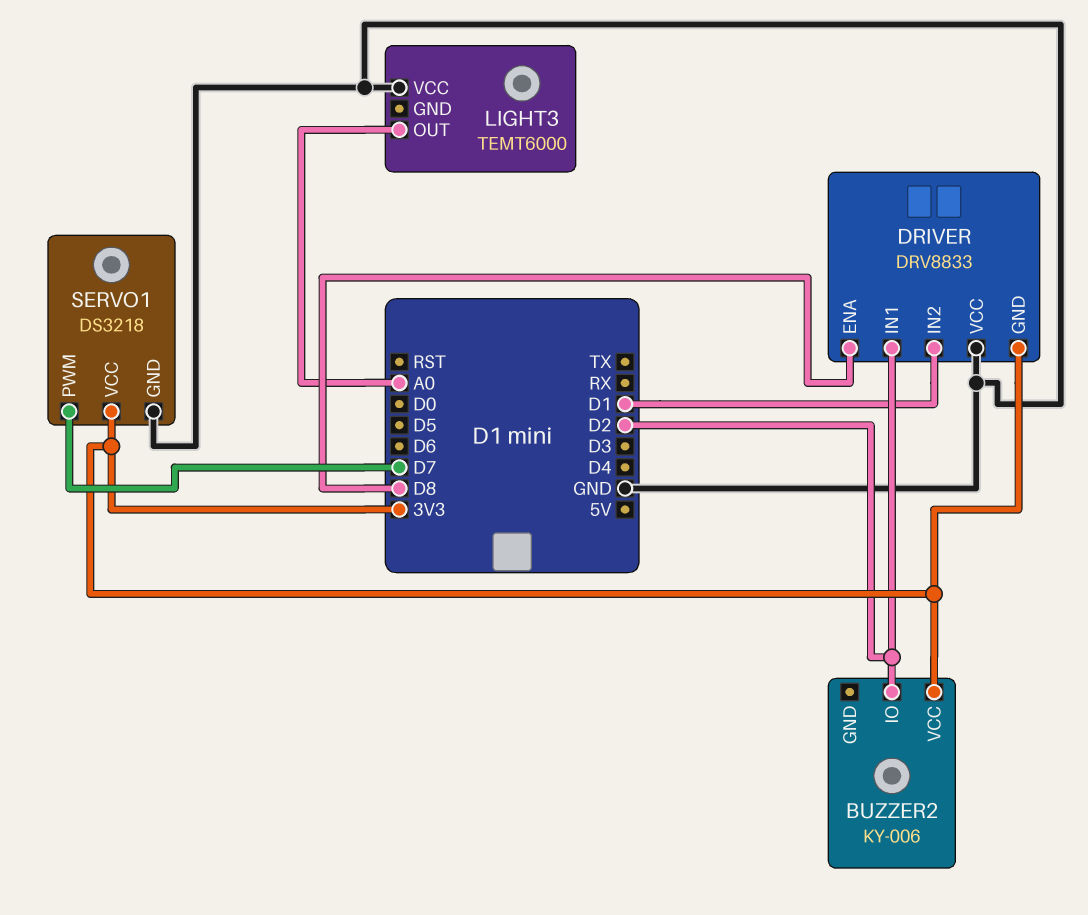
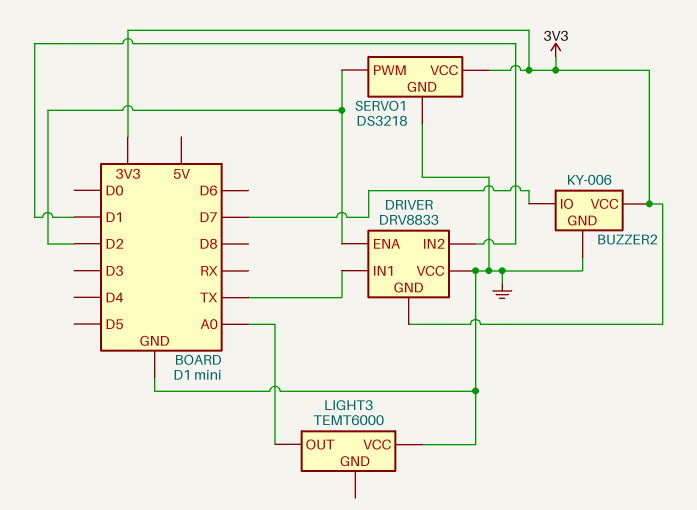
BUZZER2 pin GND: none -> GND
BUZZER2 pin IO: D2 -> D7
DRIVER pin ENA: D8 -> D2
DRIVER pin IN1: D2 -> TX
SERVO1 pin PWM: D7 -> D2

